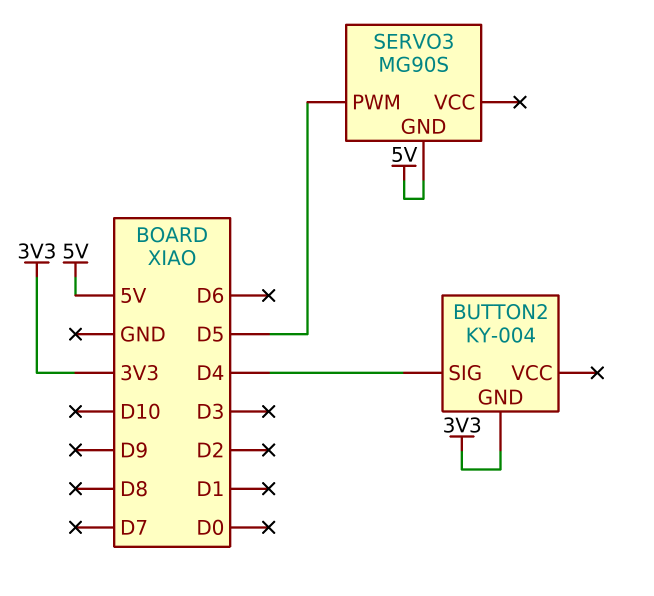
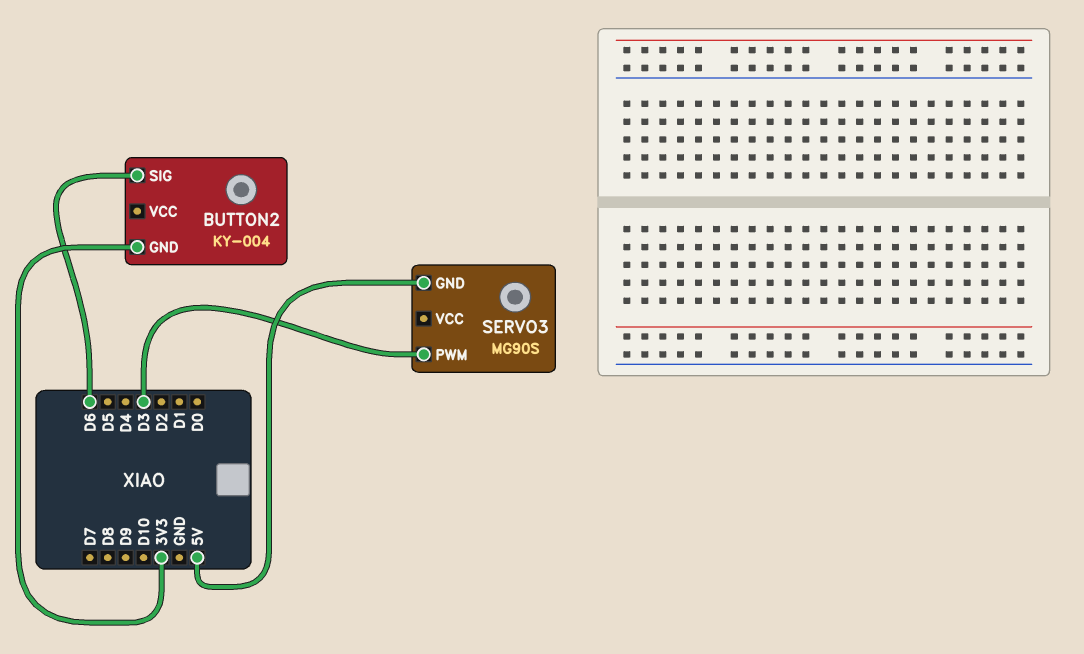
BUTTON2 pin SIG: D4 -> D6
SERVO3 pin PWM: D5 -> D3

